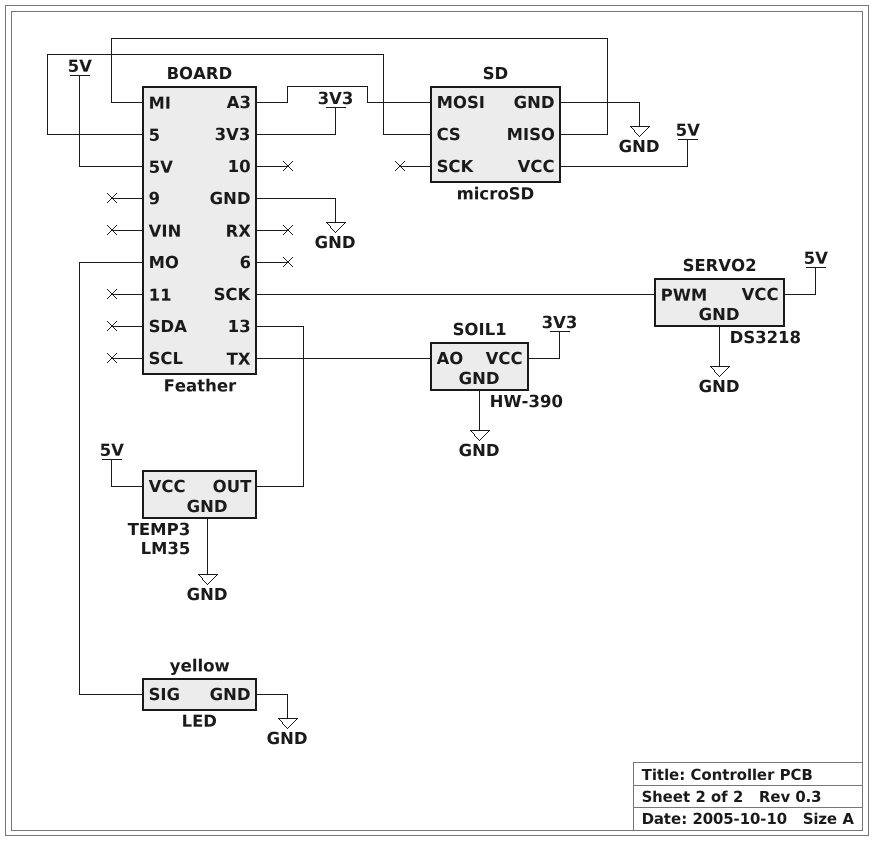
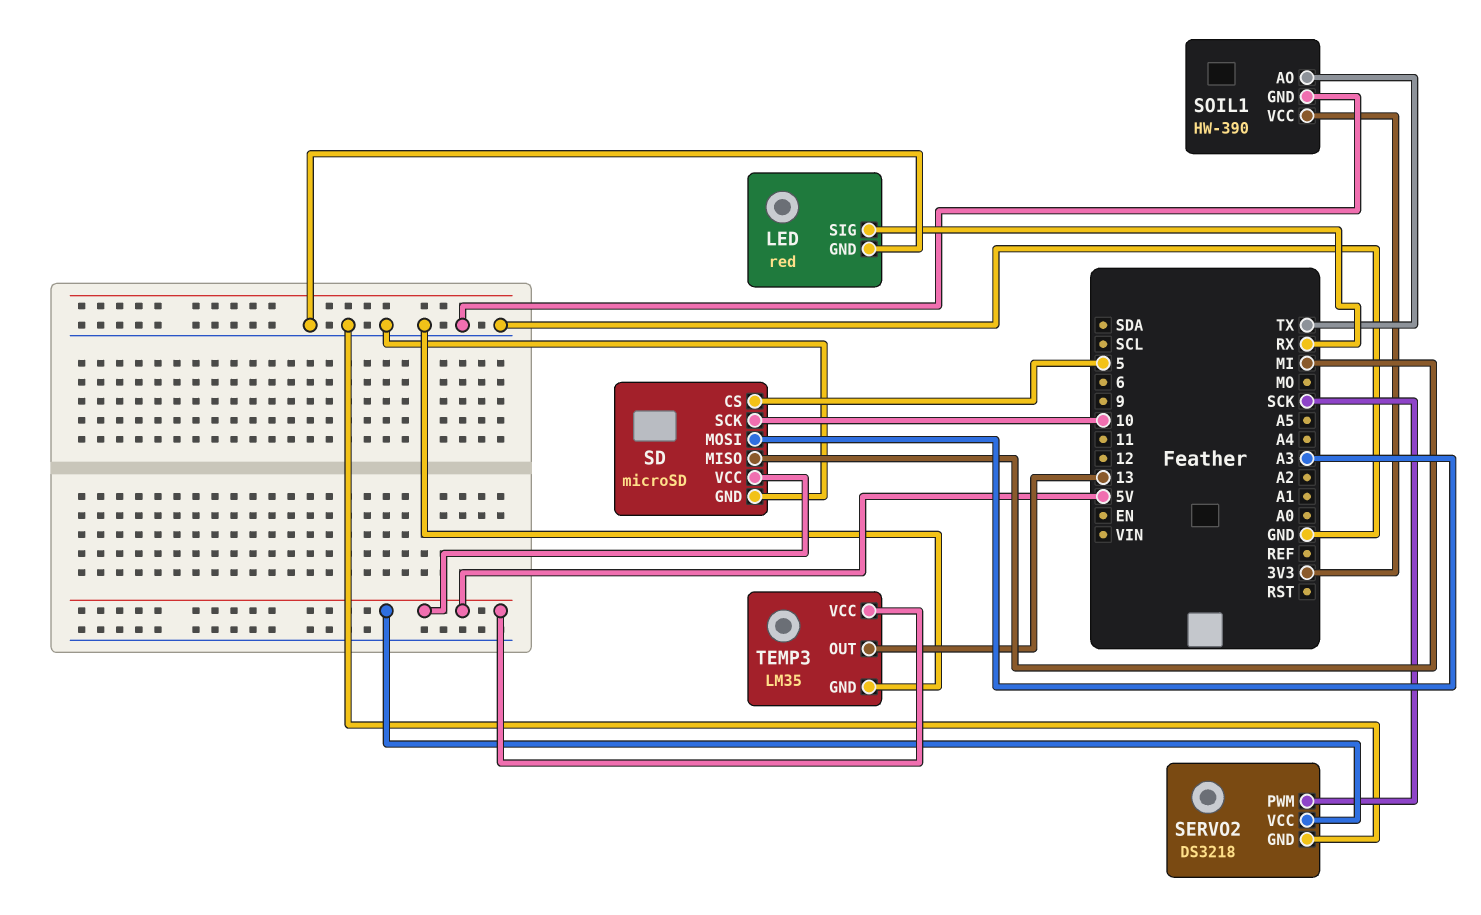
LED: yellow -> red
LED pin SIG: MO -> RX
SD pin SCK: none -> 10

